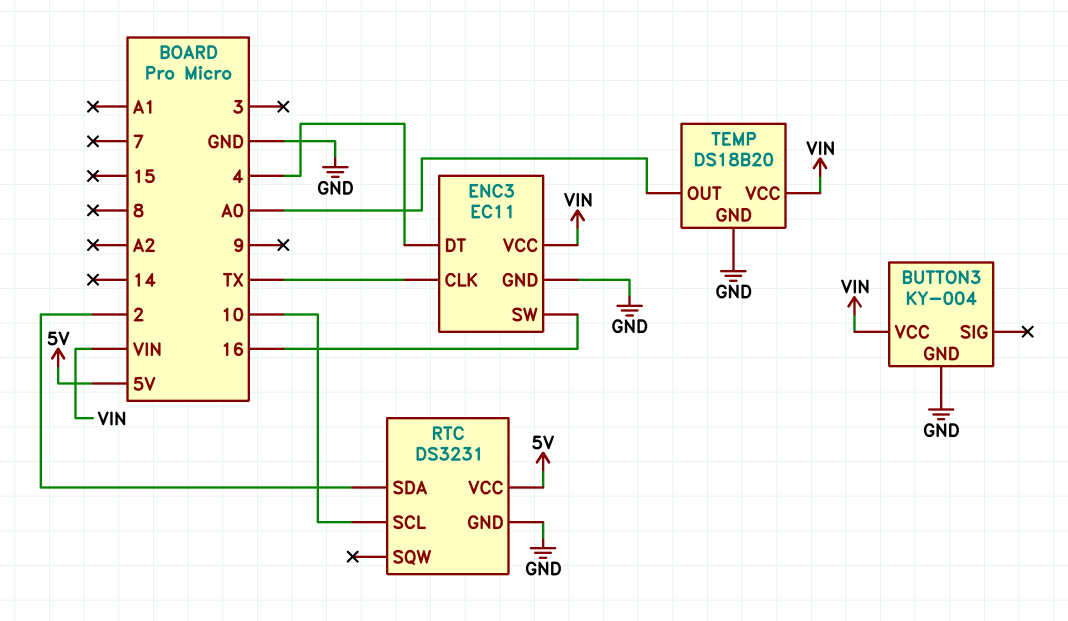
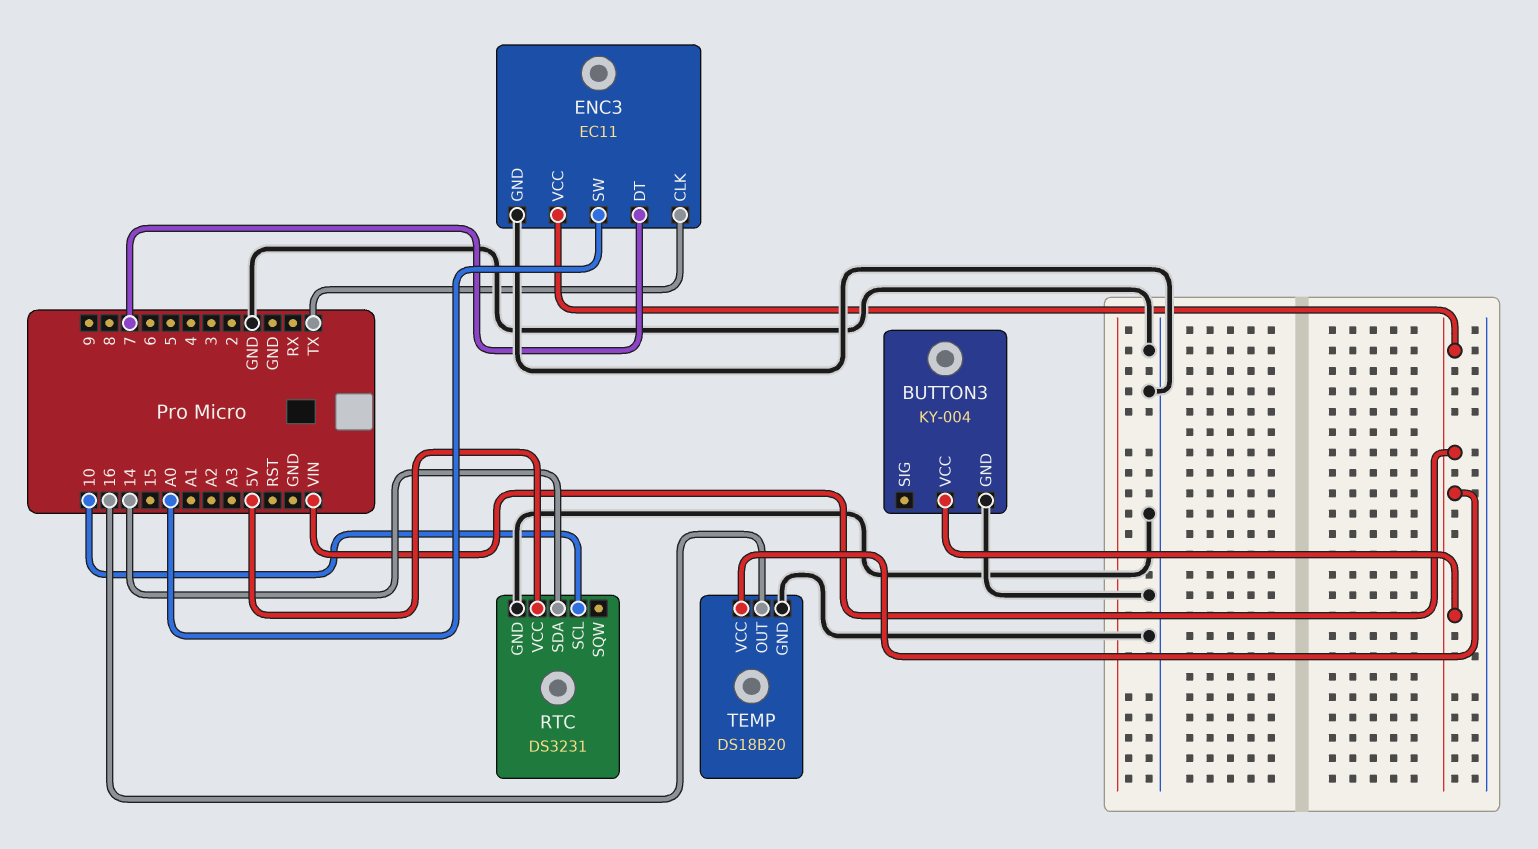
ENC3 pin DT: 4 -> 7
ENC3 pin SW: 16 -> A0
RTC pin SDA: 2 -> 14
TEMP pin OUT: A0 -> 16

